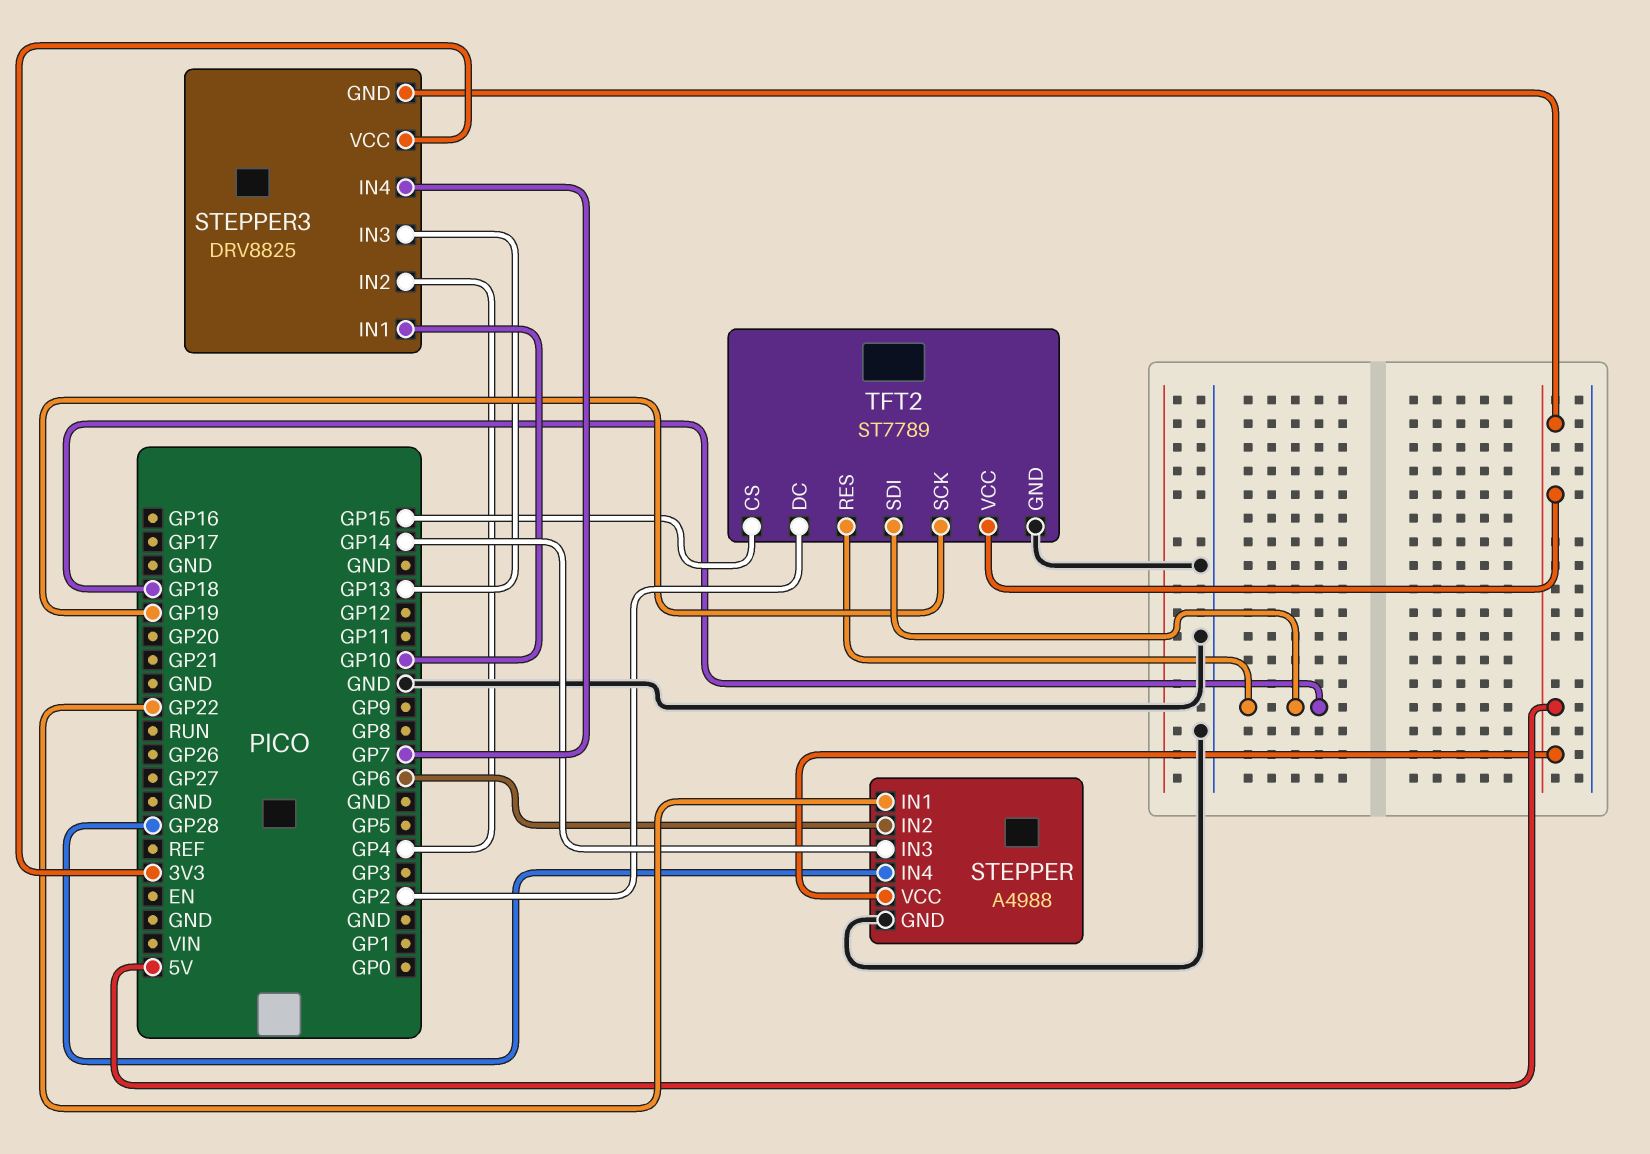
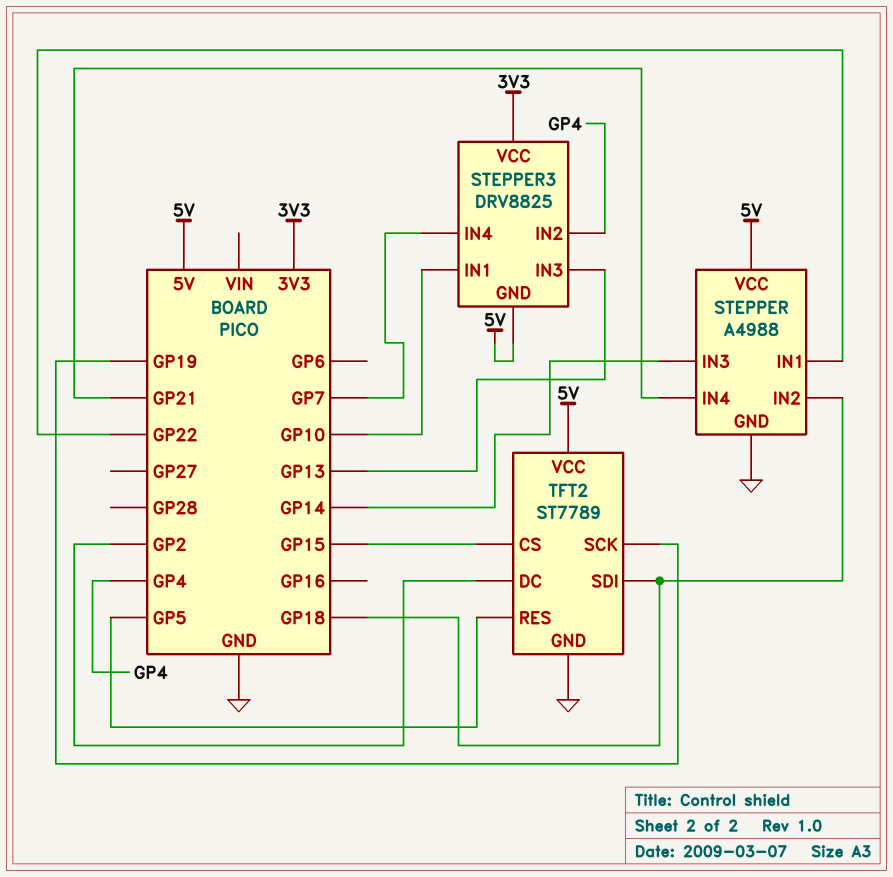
STEPPER pin IN2: GP6 -> GP18
STEPPER pin IN4: GP28 -> GP21
TFT2 pin RES: GP18 -> GP5

